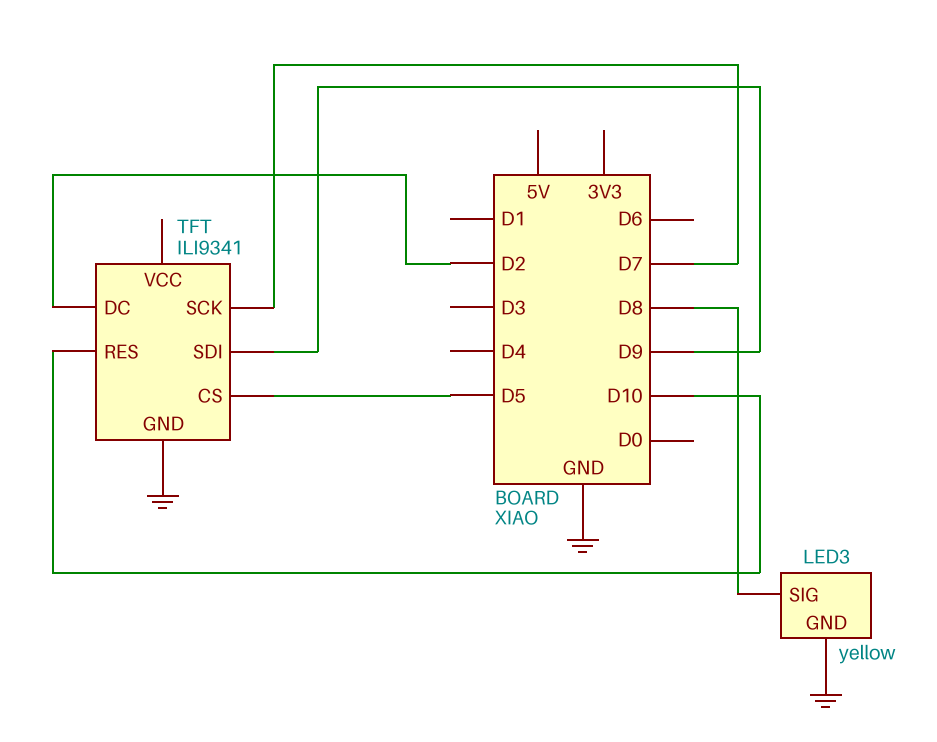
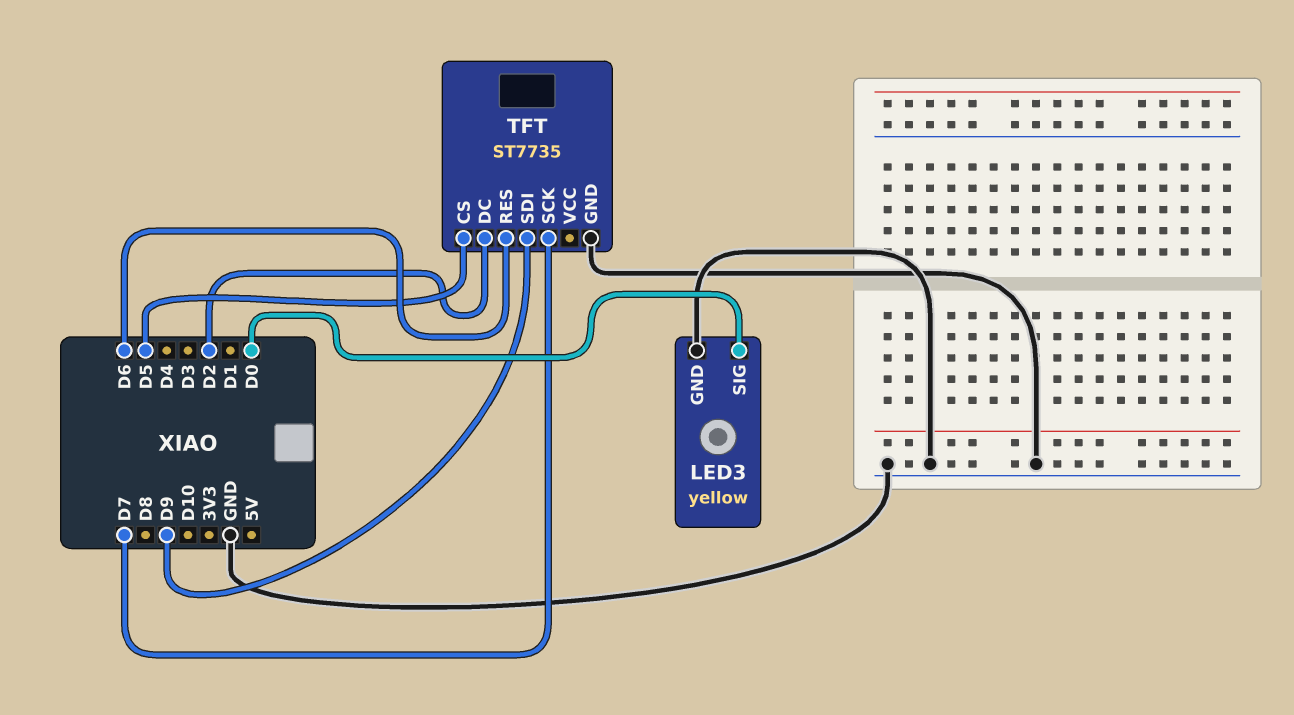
LED3 pin SIG: D8 -> D0
TFT: ILI9341 -> ST7735
TFT pin RES: D10 -> D6

